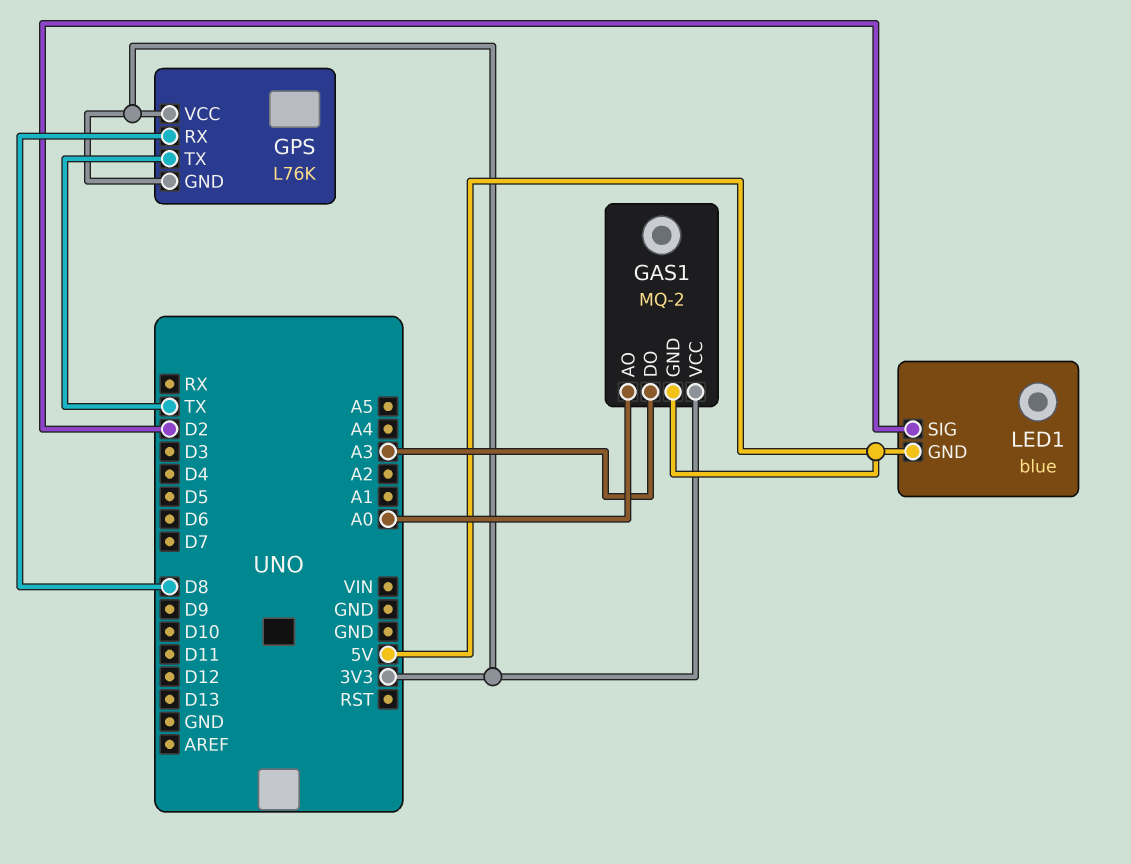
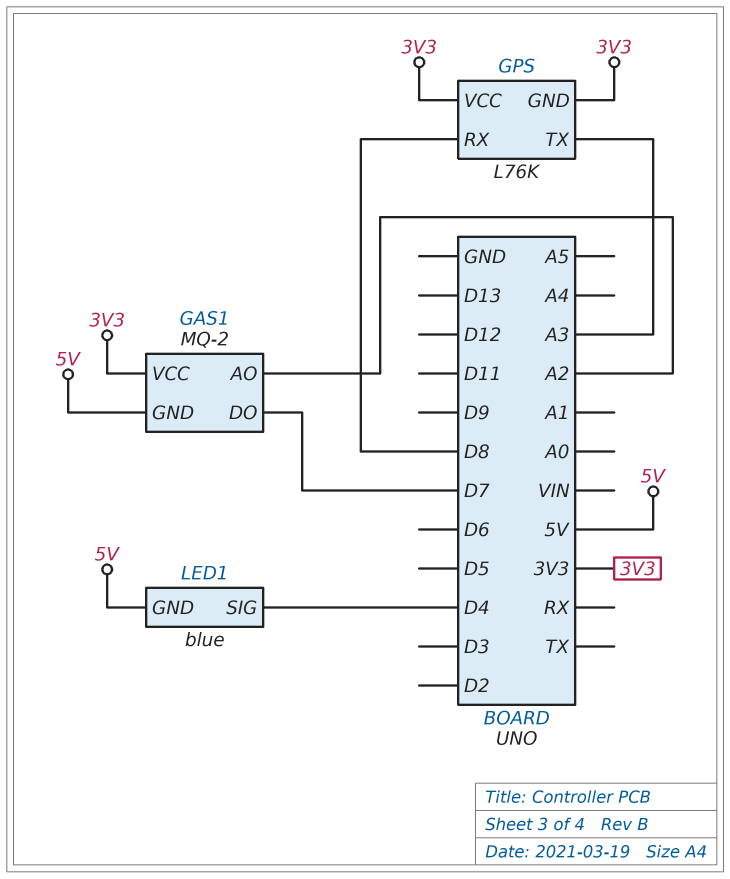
GAS1 pin AO: A0 -> A2
GAS1 pin DO: A3 -> D7
GPS pin TX: TX -> A3
LED1 pin SIG: D2 -> D4

